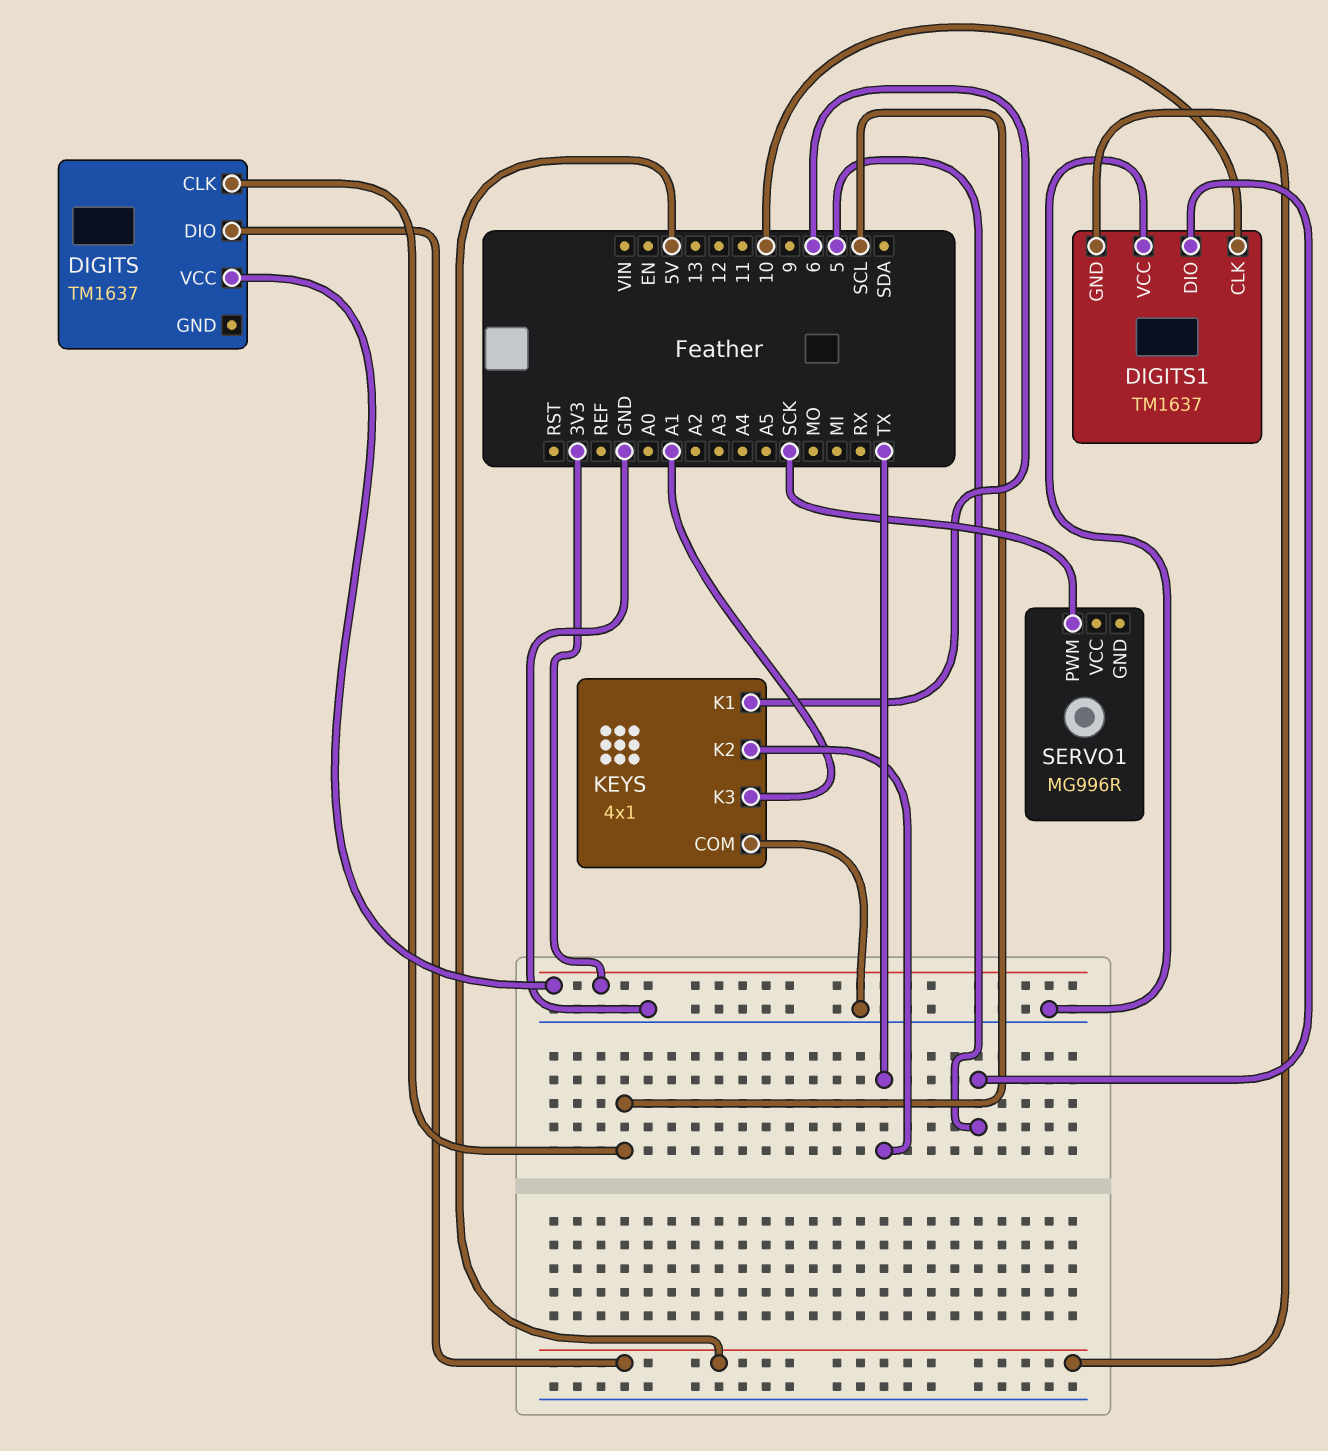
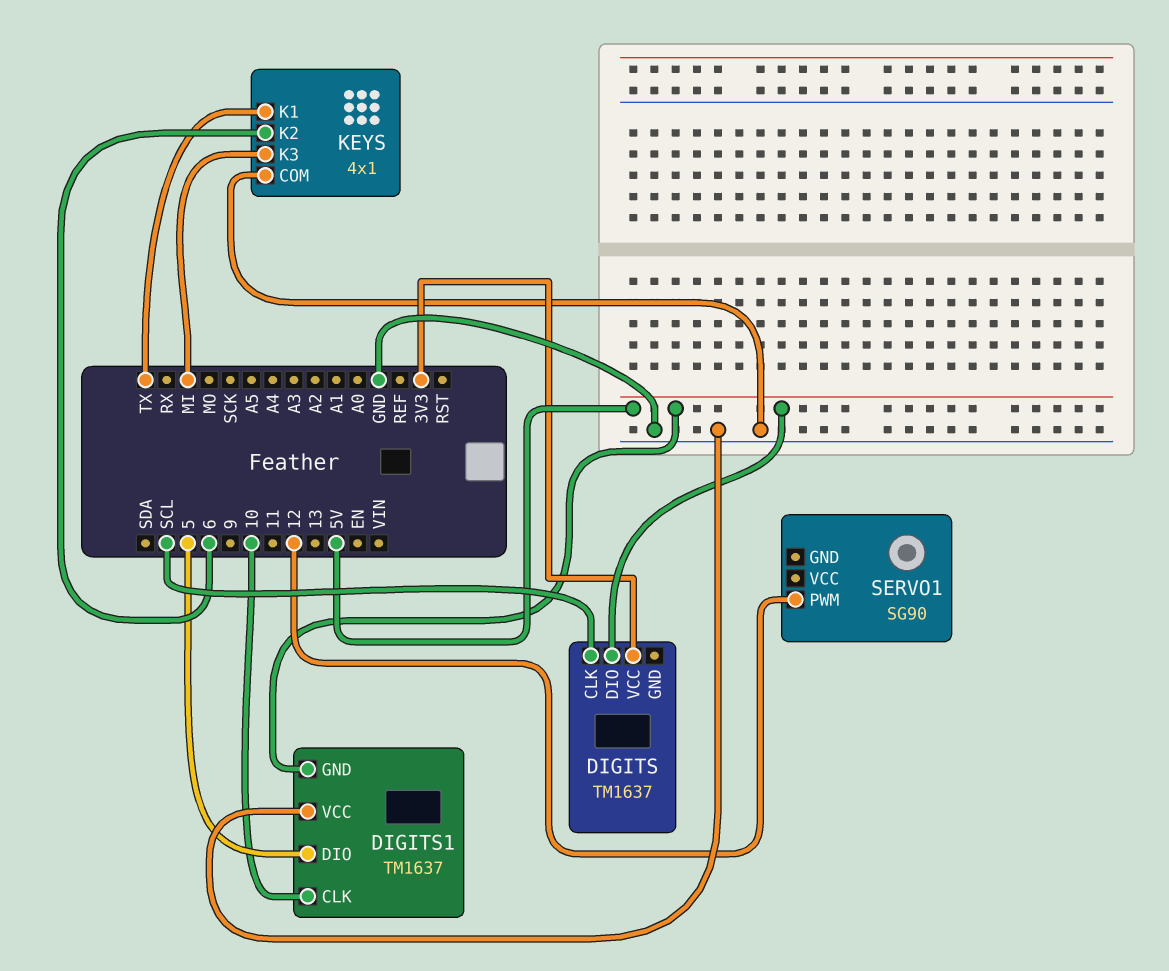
KEYS pin K1: 6 -> TX
KEYS pin K2: TX -> 6
KEYS pin K3: A1 -> MI
SERVO1: MG996R -> SG90
SERVO1 pin PWM: SCK -> 12

